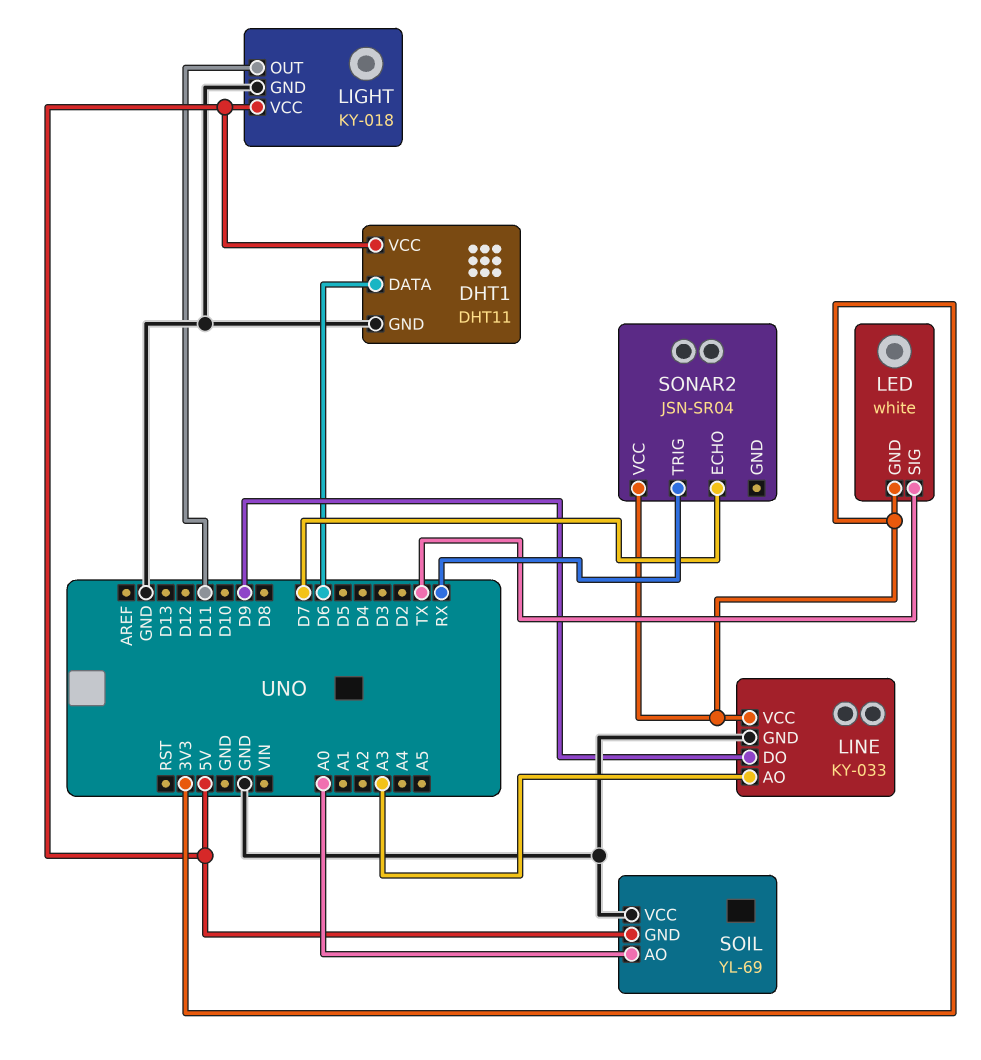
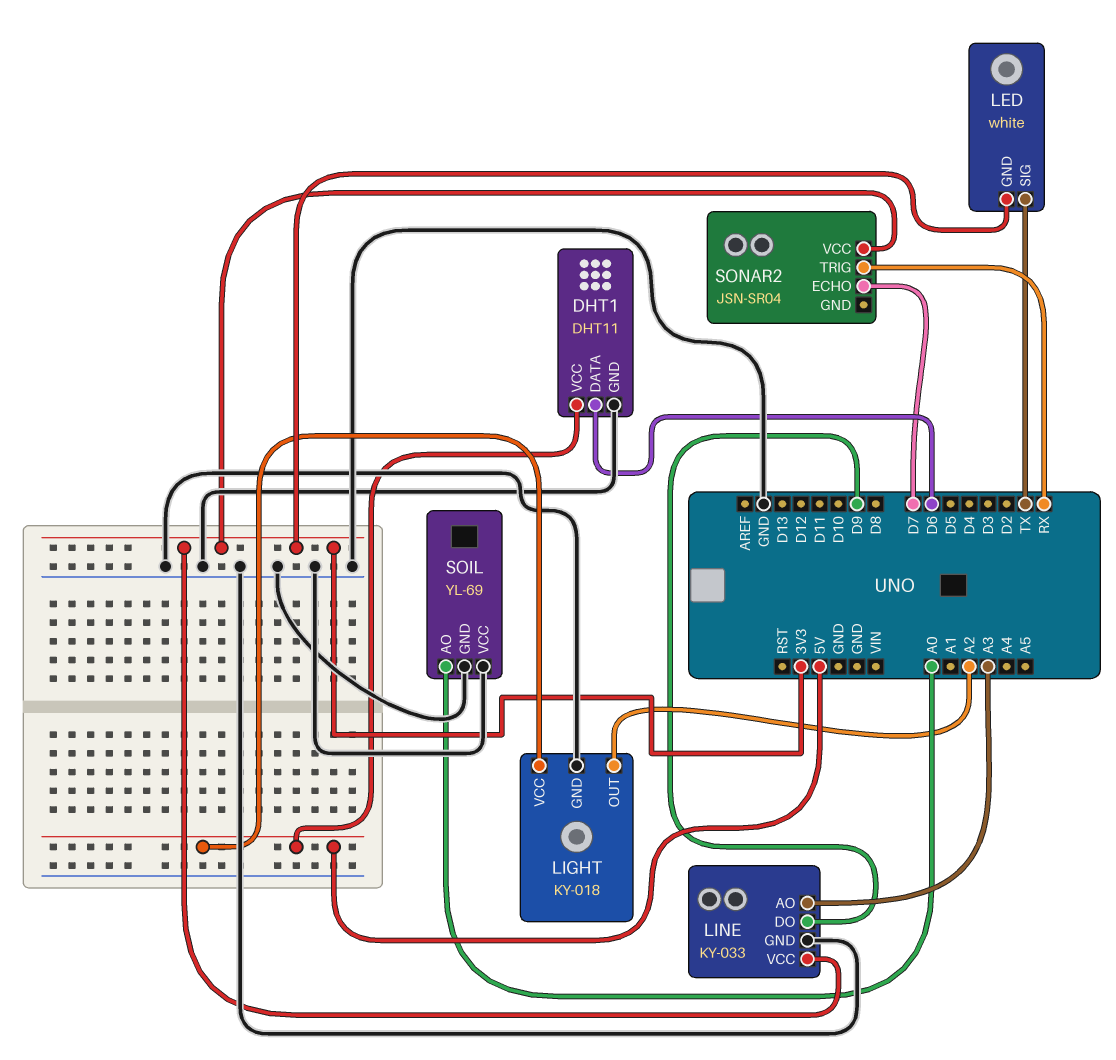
LIGHT pin OUT: D11 -> A2
SOIL pin GND: 5V -> GND

